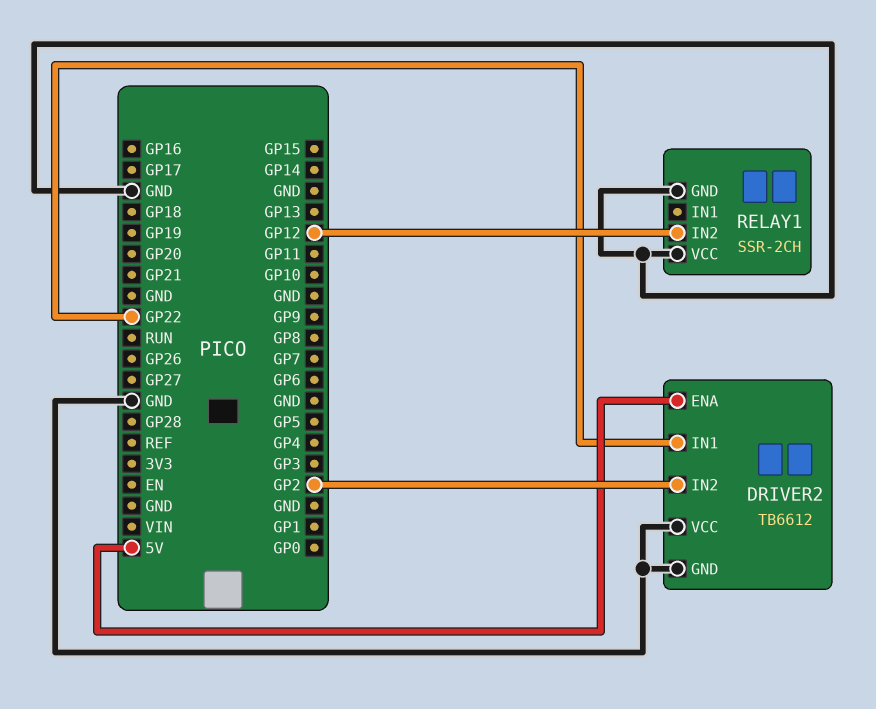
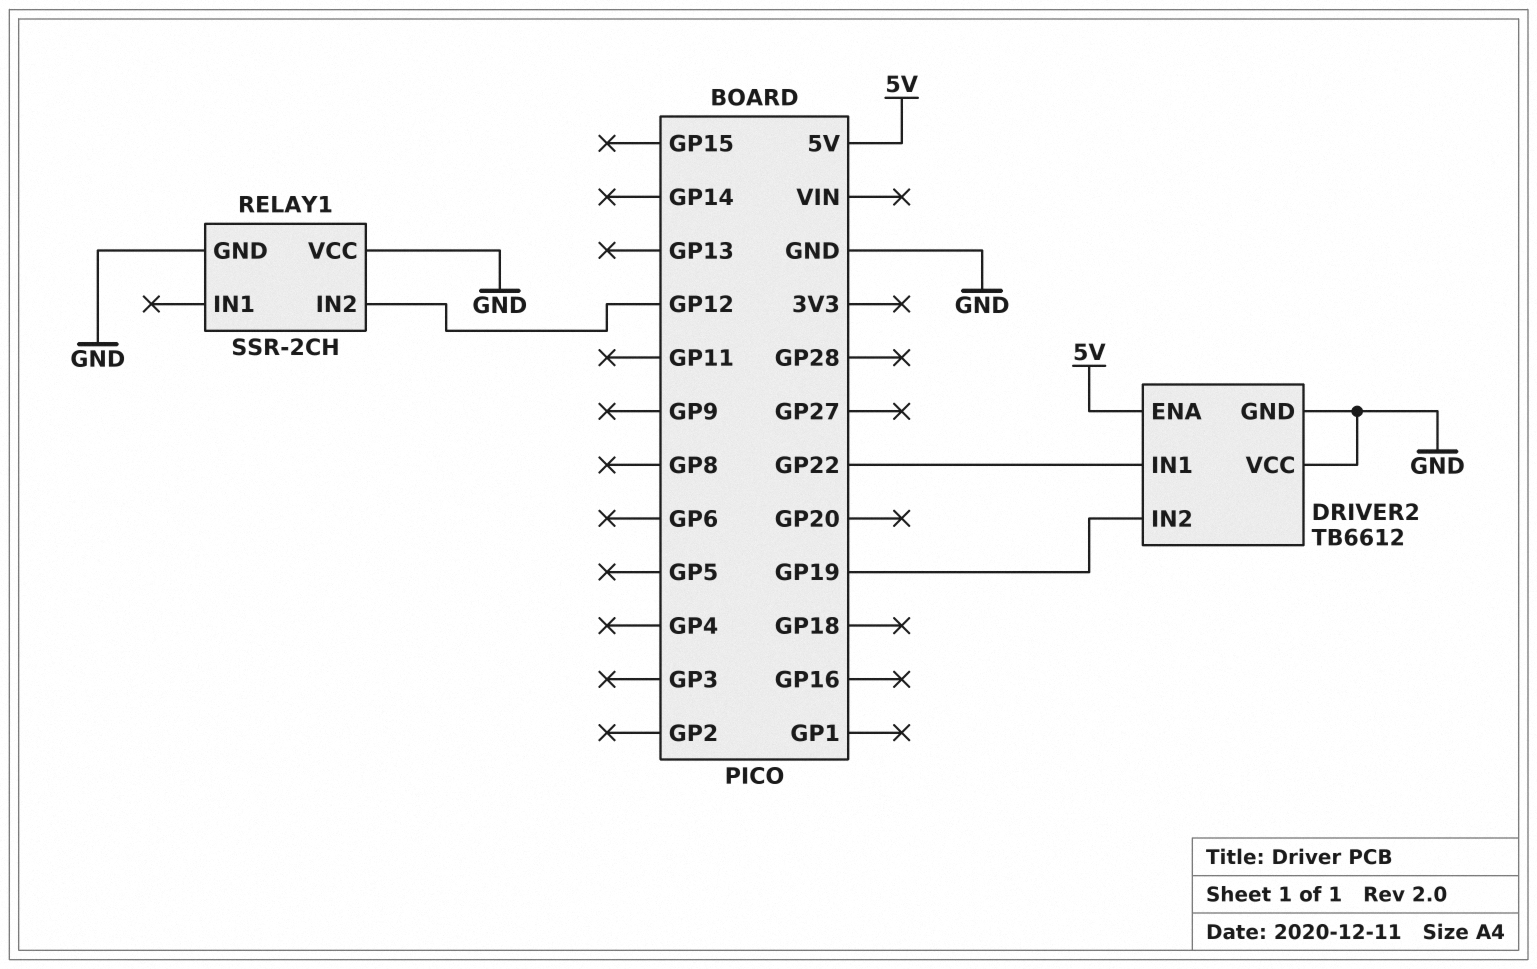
DRIVER2 pin IN2: GP2 -> GP19

